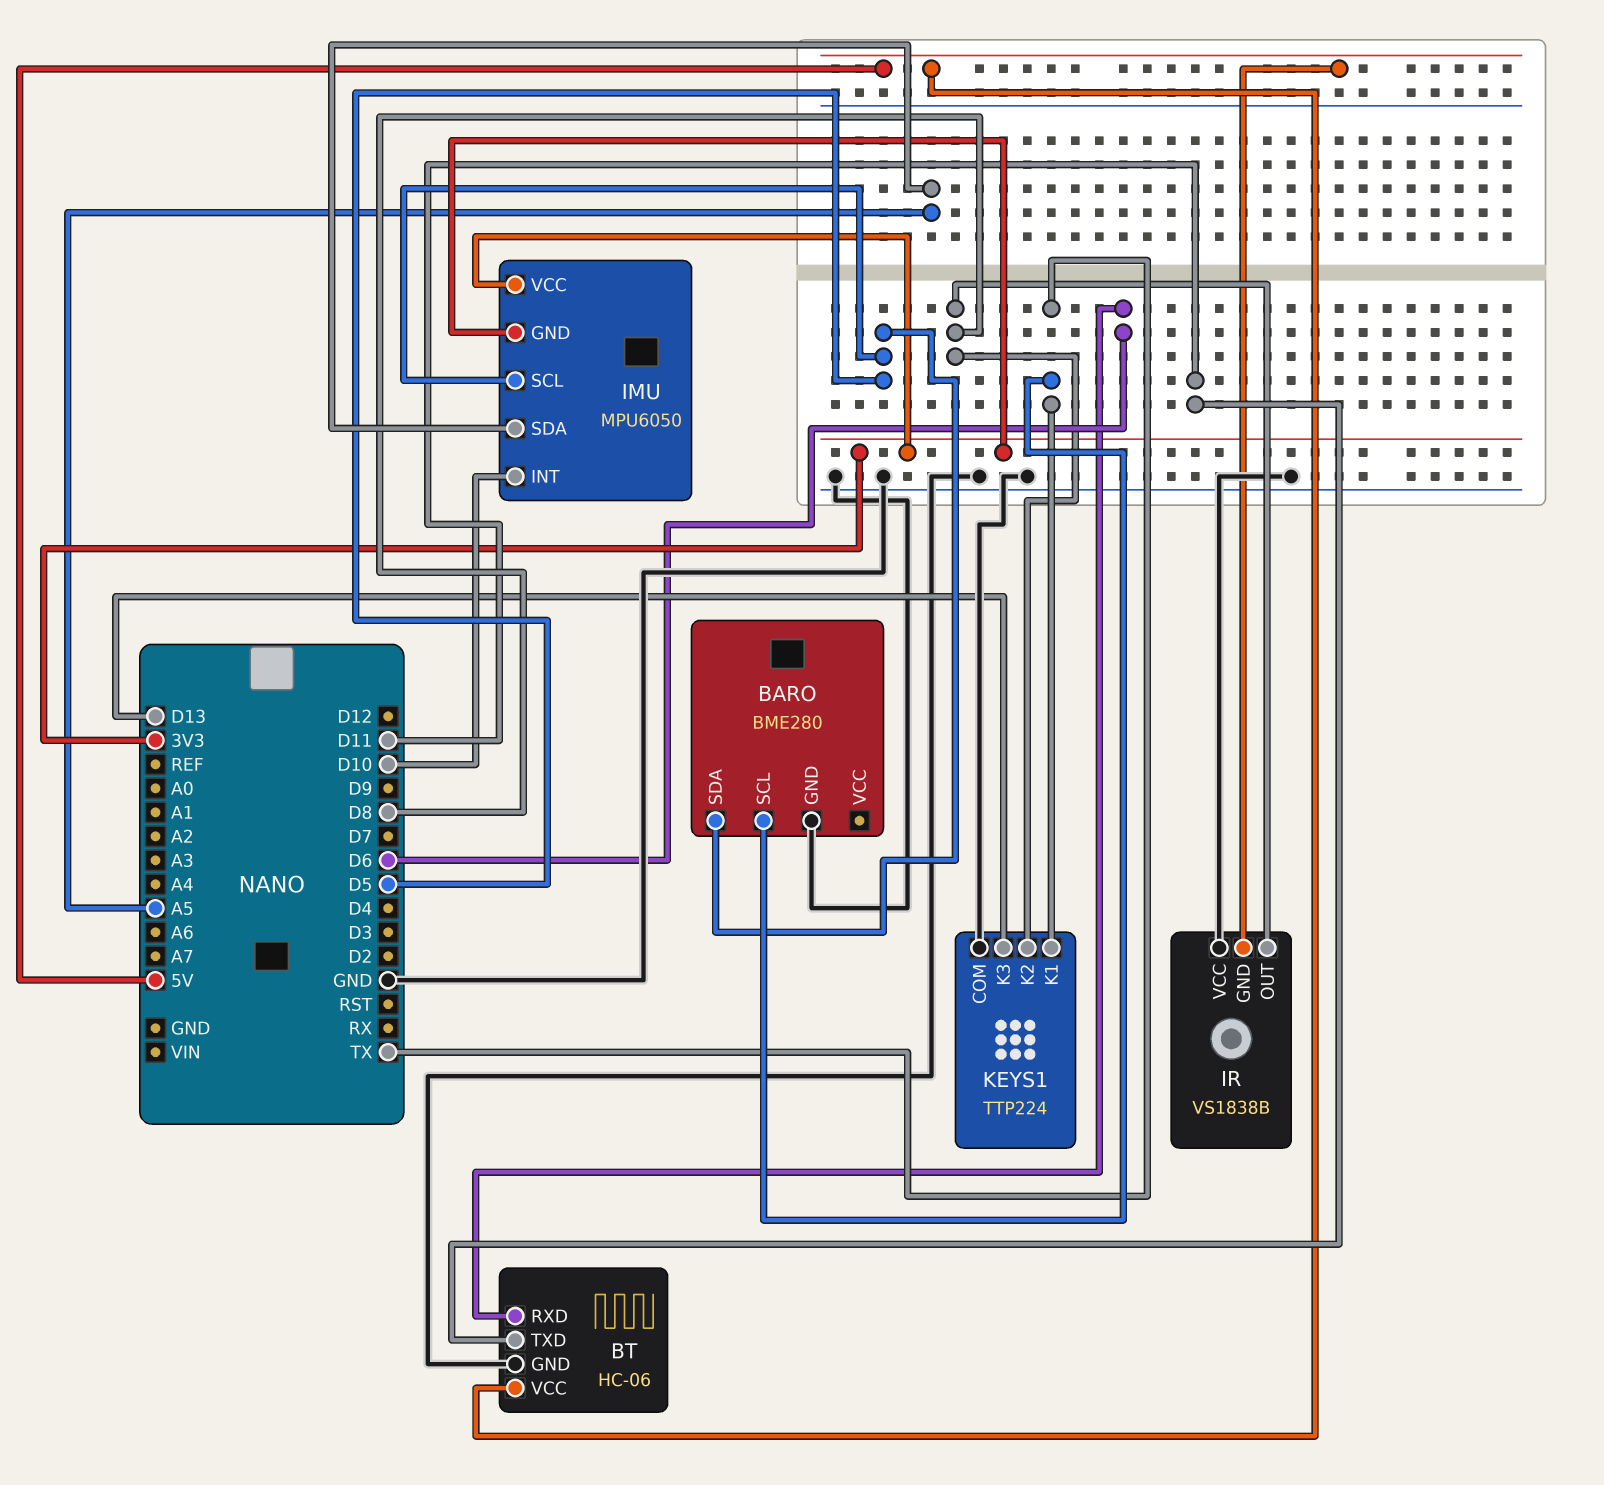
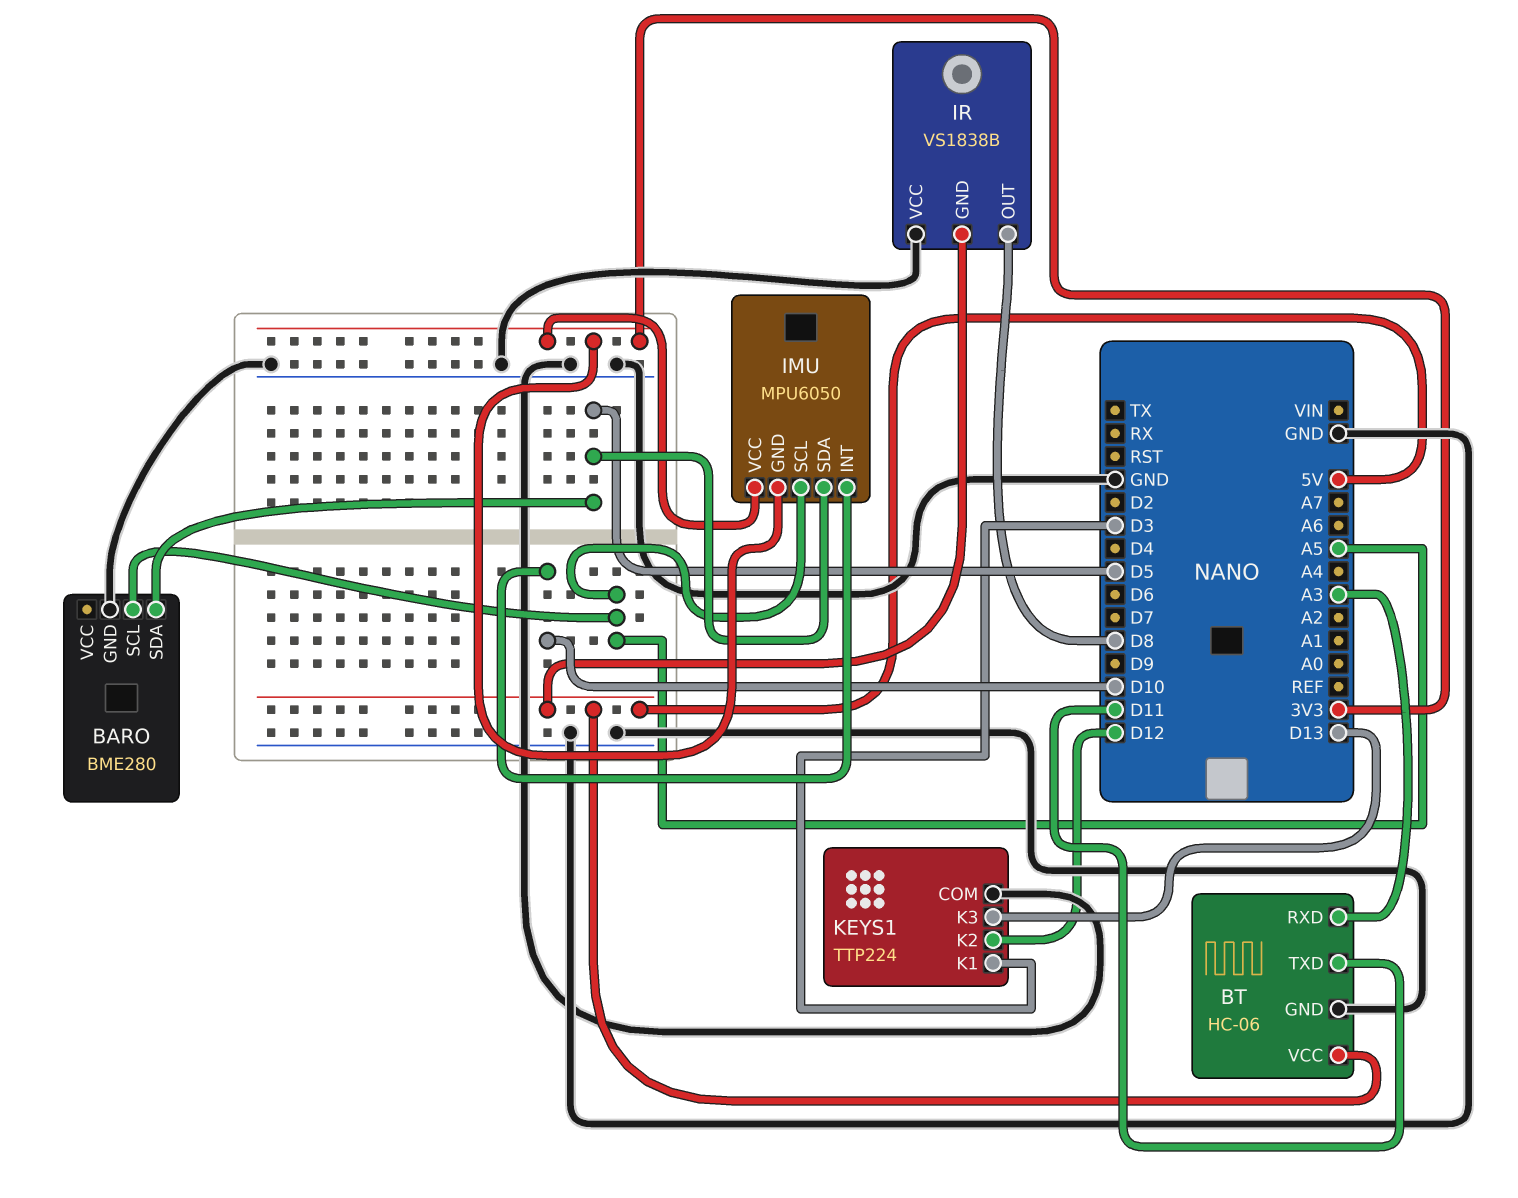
BARO pin SCL: TX -> A5
BT pin RXD: D6 -> A3
IMU pin SCL: D5 -> A5
IMU pin SDA: A5 -> D5
KEYS1 pin K1: TX -> D3
KEYS1 pin K2: D8 -> D12

